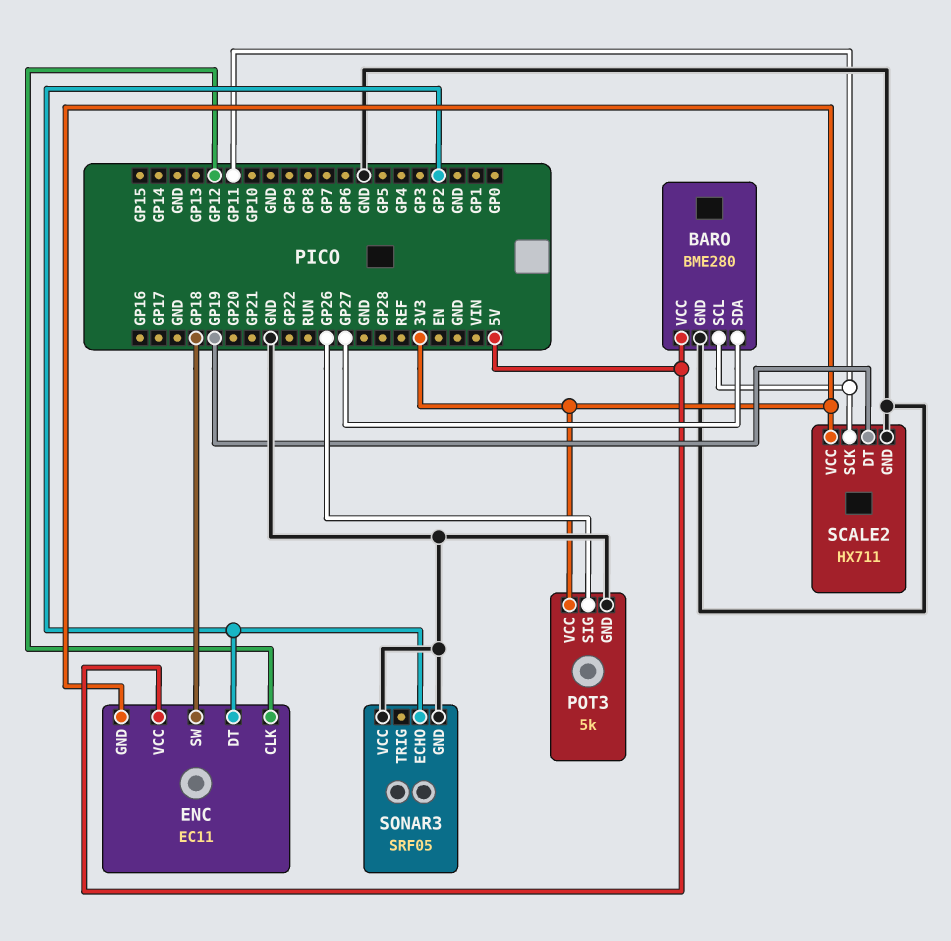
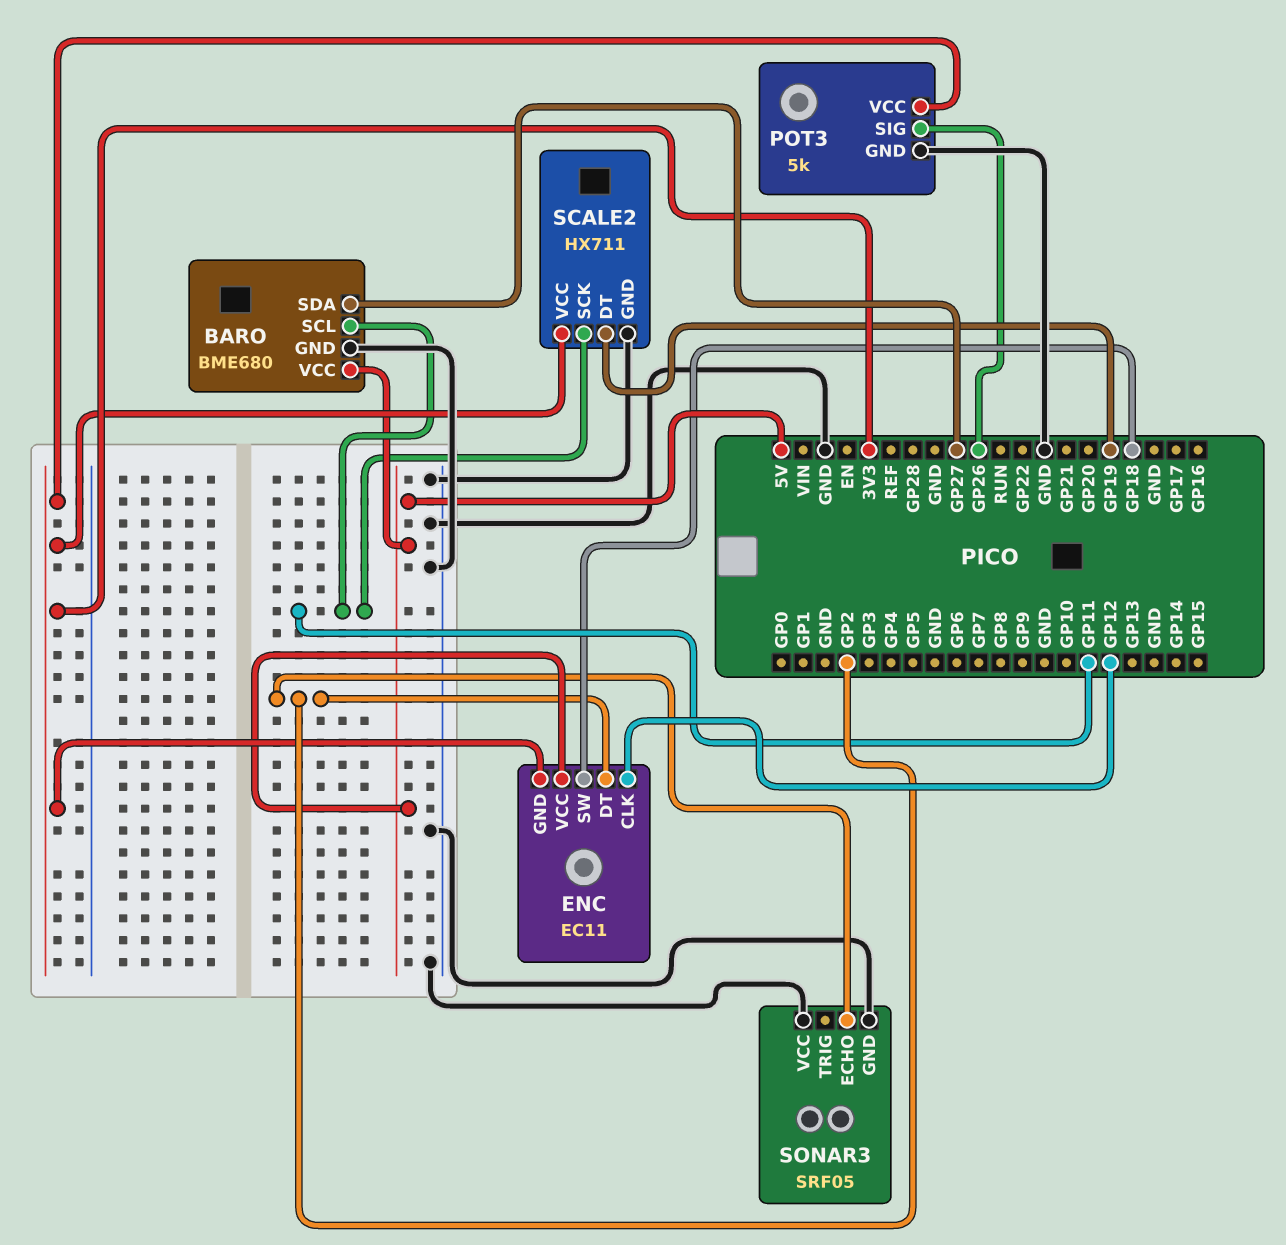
BARO: BME280 -> BME680

